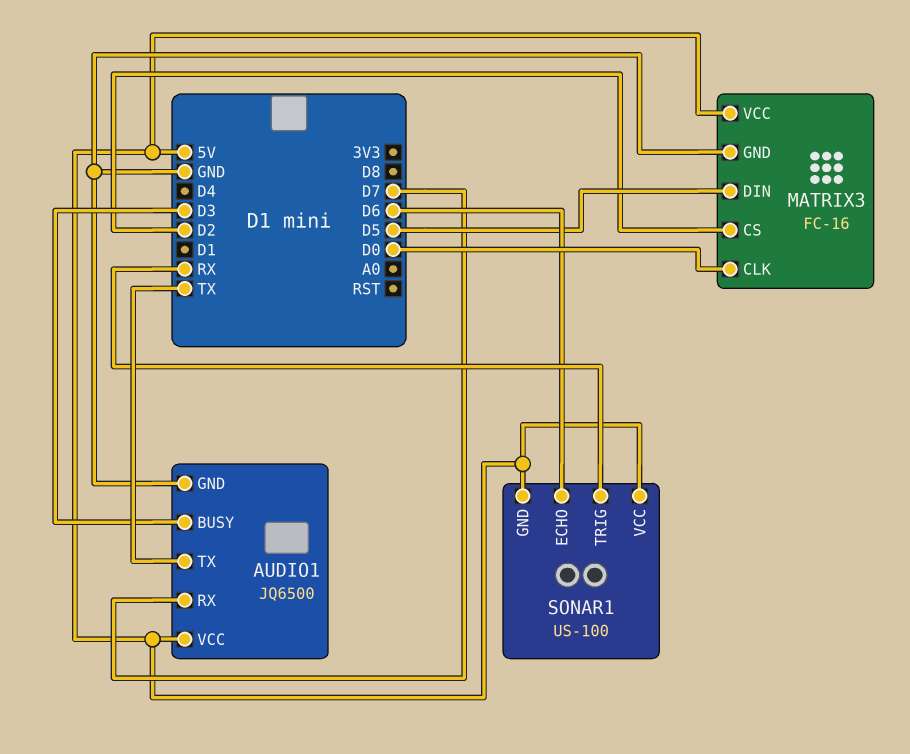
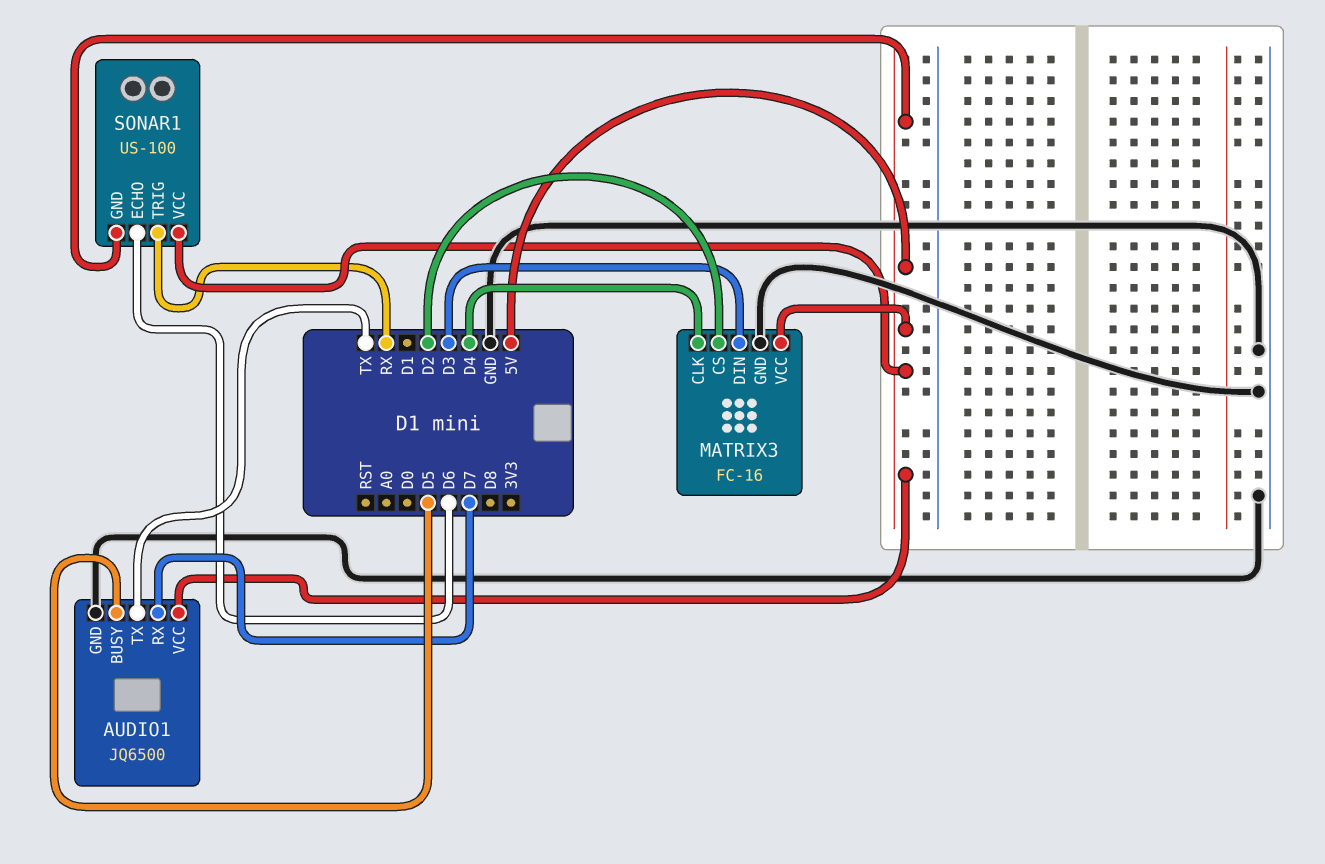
AUDIO1 pin BUSY: D3 -> D5
MATRIX3 pin CLK: D0 -> D4
MATRIX3 pin DIN: D5 -> D3

